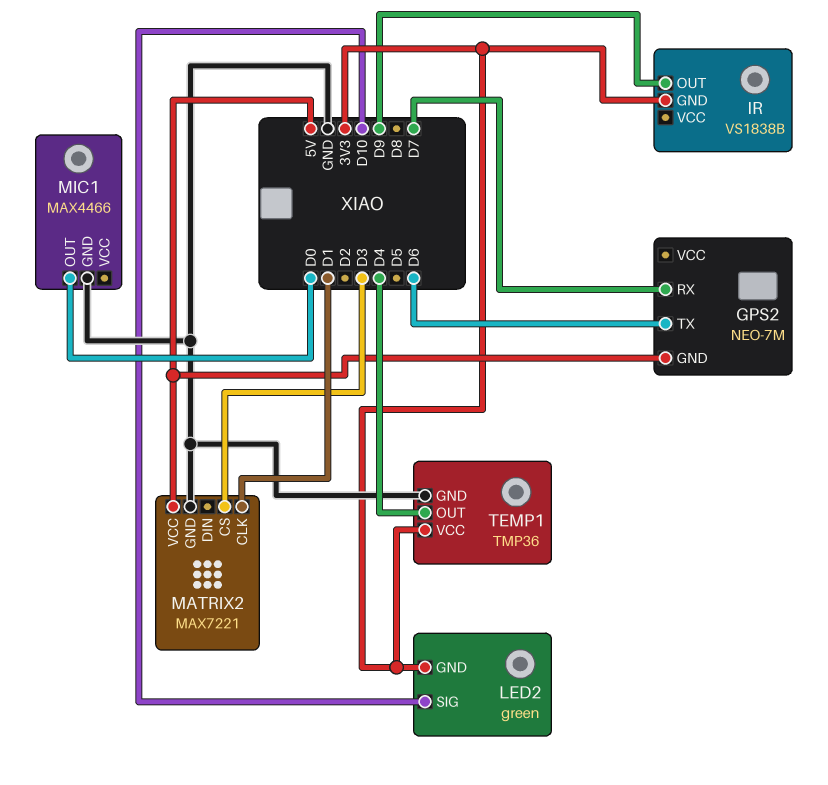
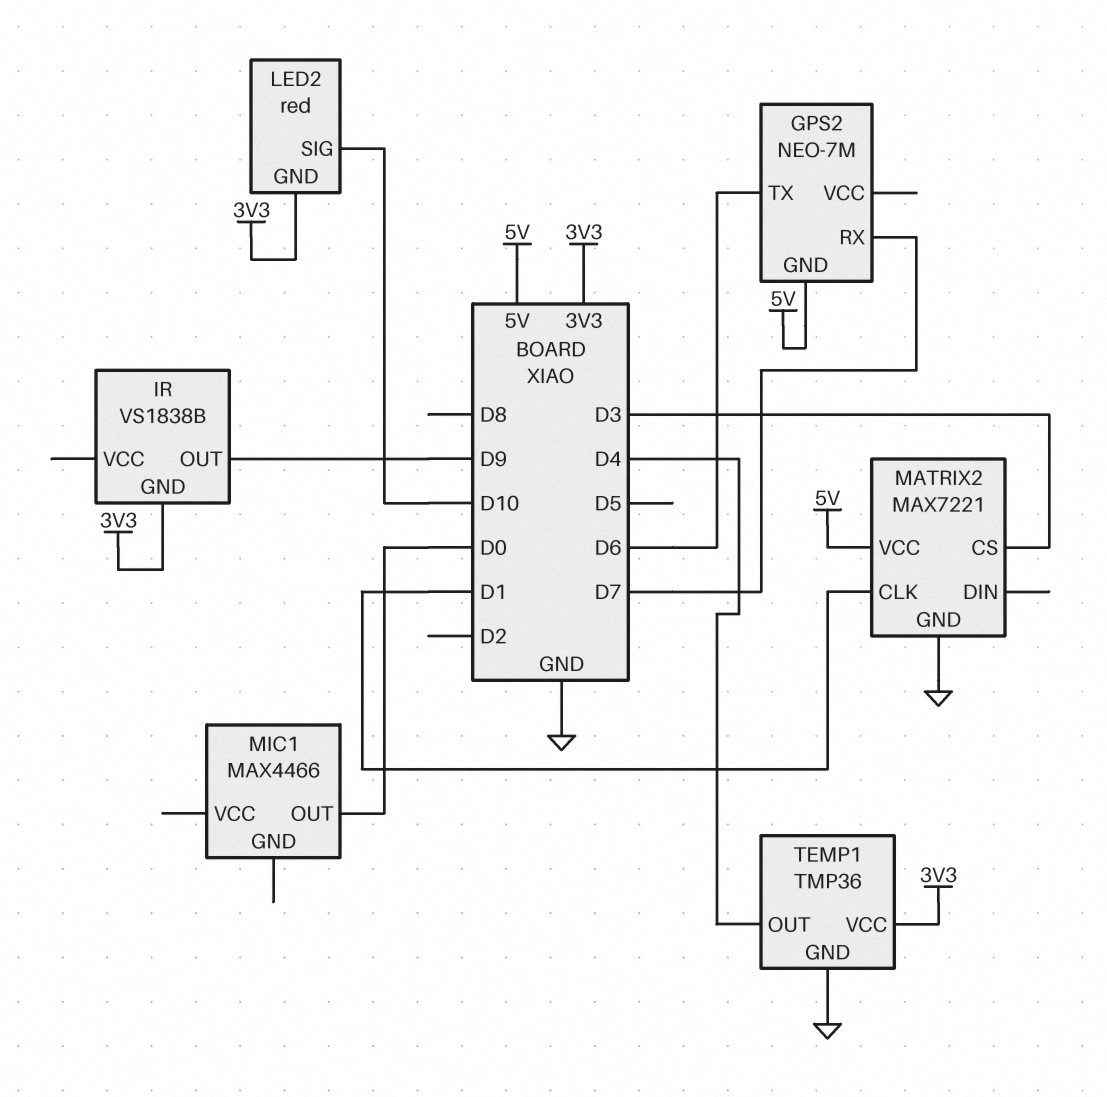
LED2: green -> red
MIC1 pin GND: GND -> none

